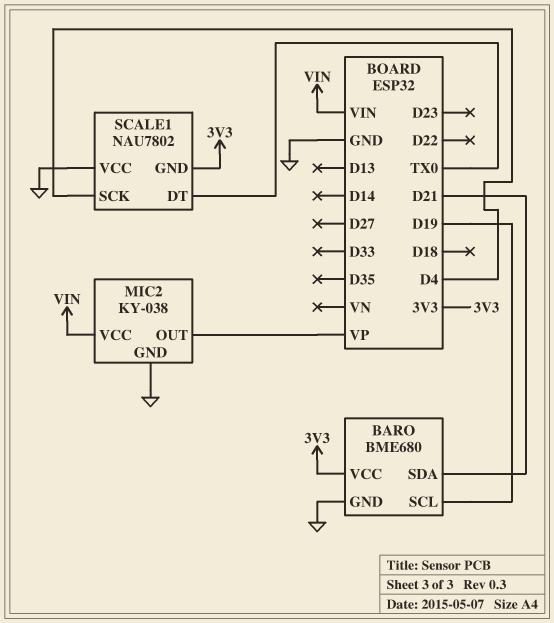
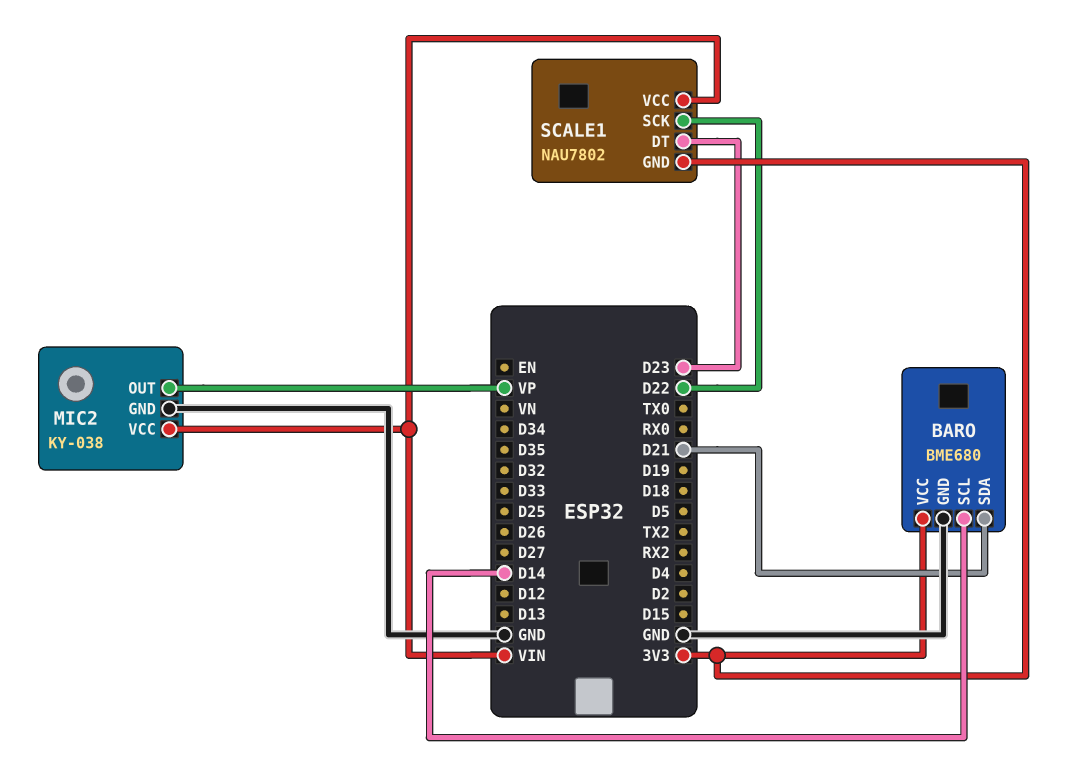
BARO pin SCL: D19 -> D14
SCALE1 pin DT: TX0 -> D23
SCALE1 pin SCK: D4 -> D22
SCALE1 pin VCC: GND -> VIN

